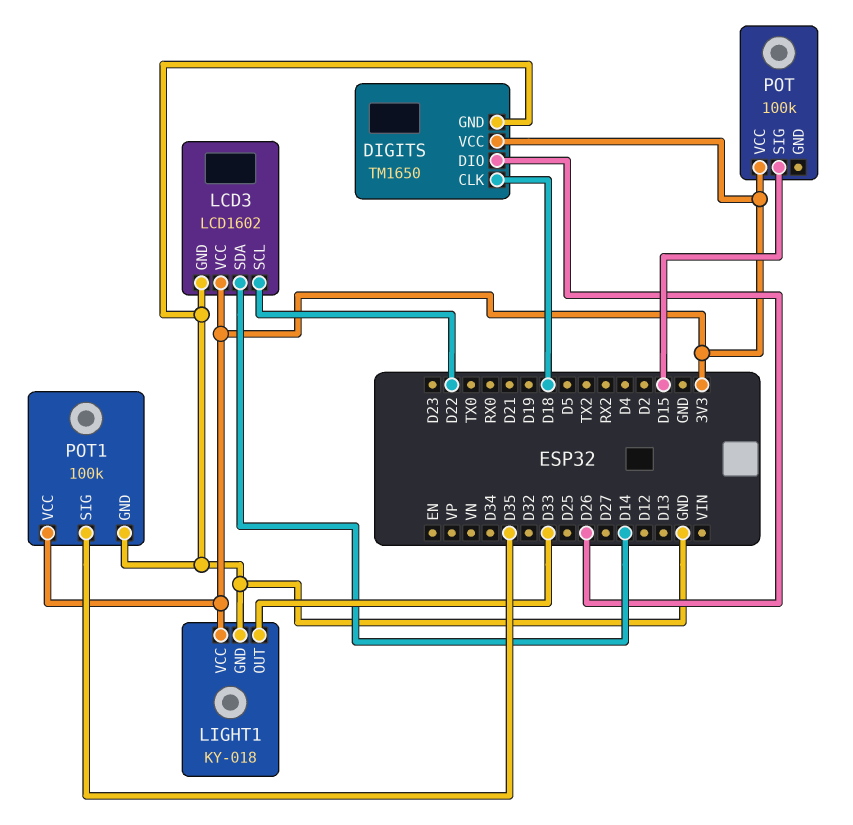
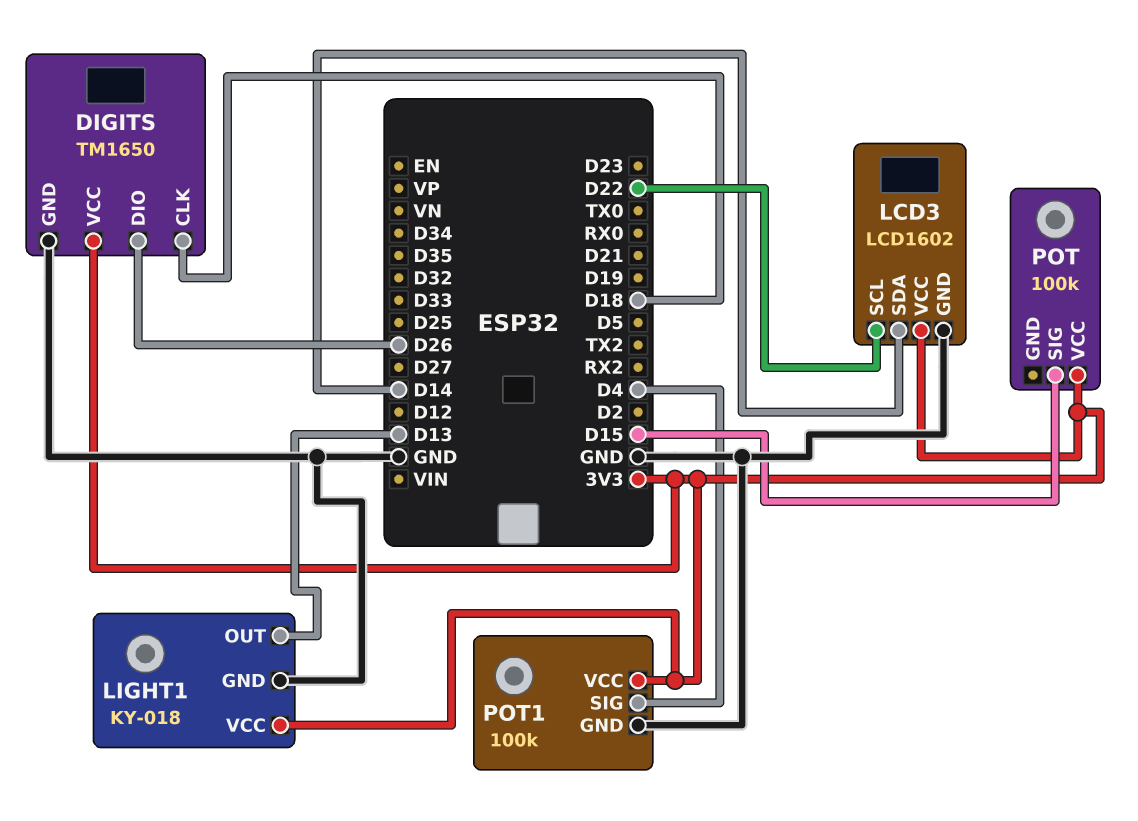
LIGHT1 pin OUT: D33 -> D13
POT1 pin SIG: D35 -> D4

